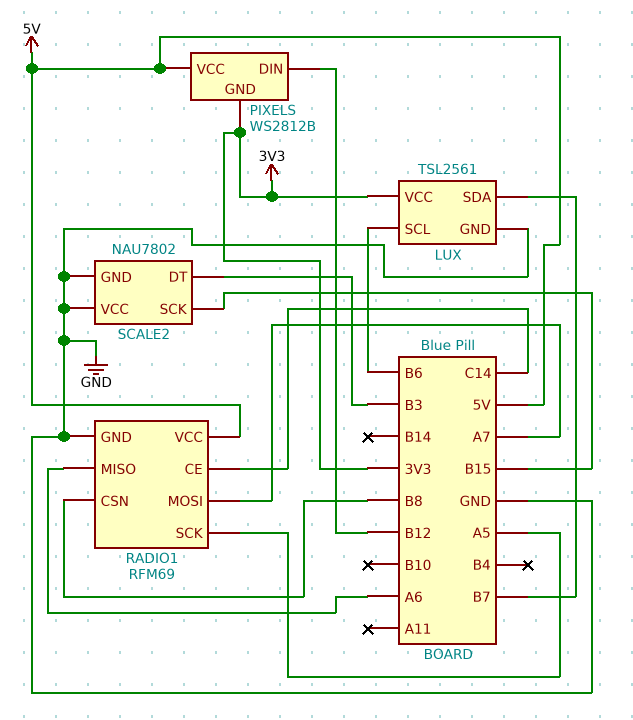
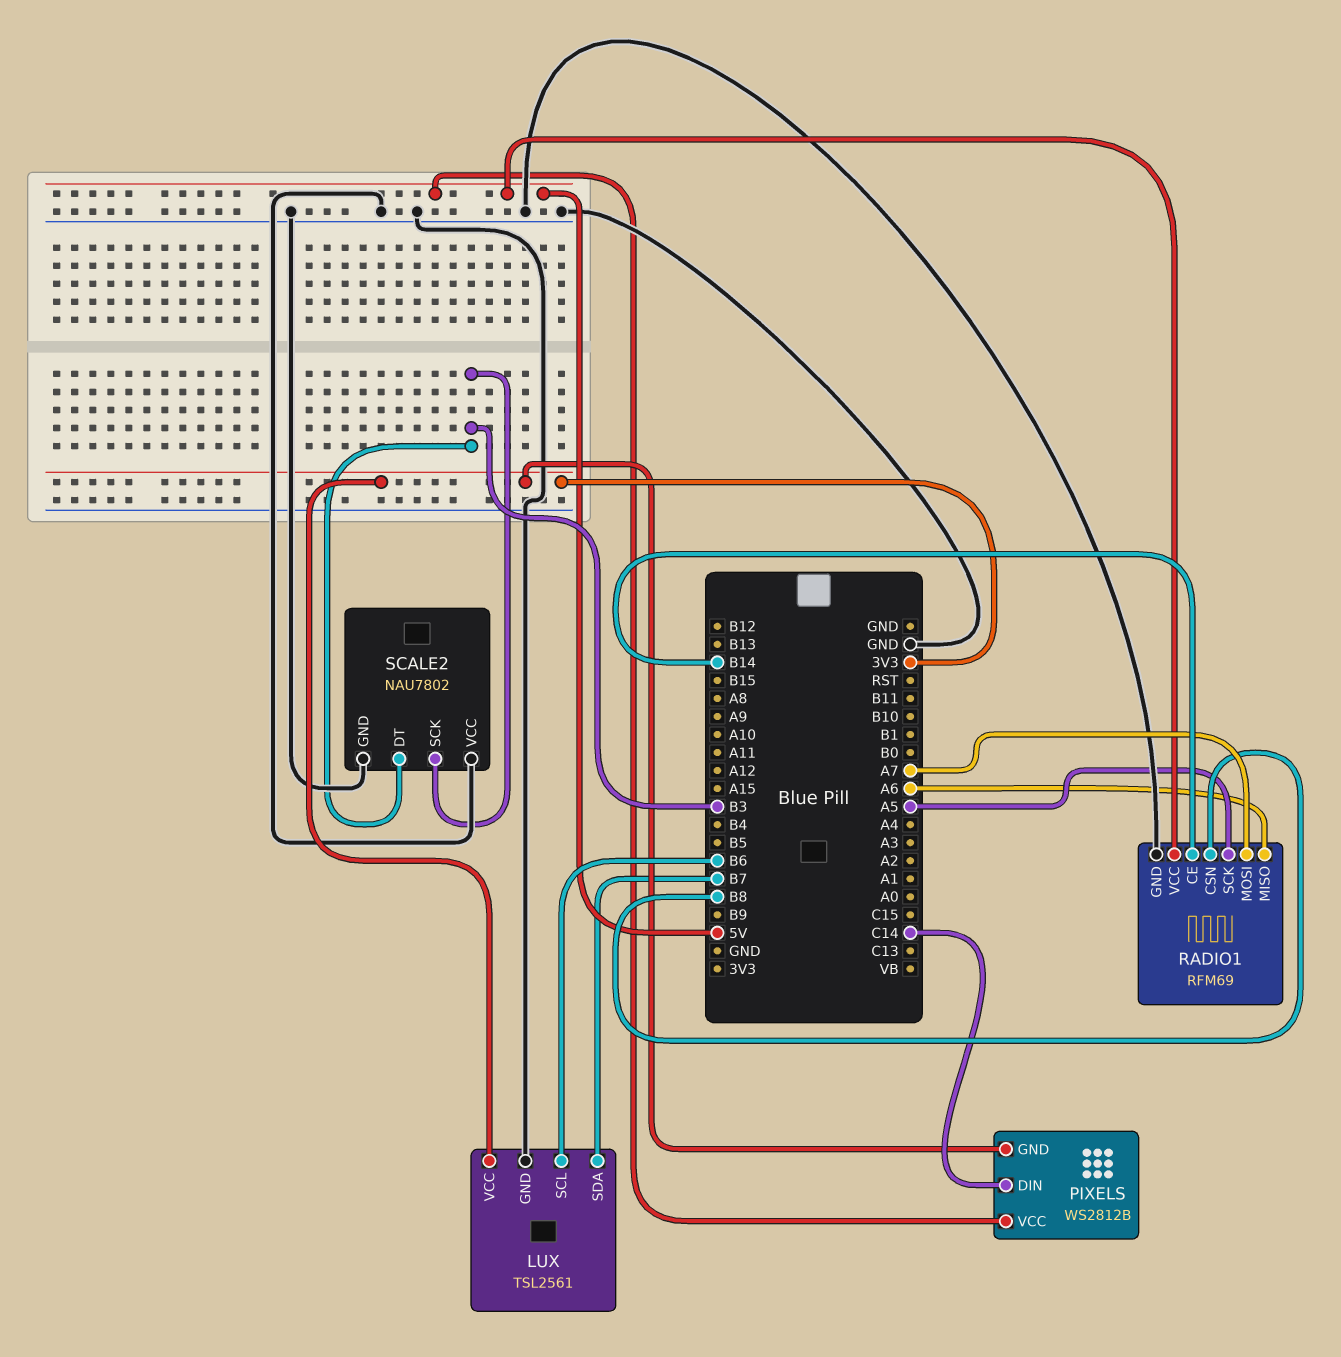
PIXELS pin DIN: B12 -> C14
RADIO1 pin CE: C14 -> B14
SCALE2 pin SCK: B15 -> B3

